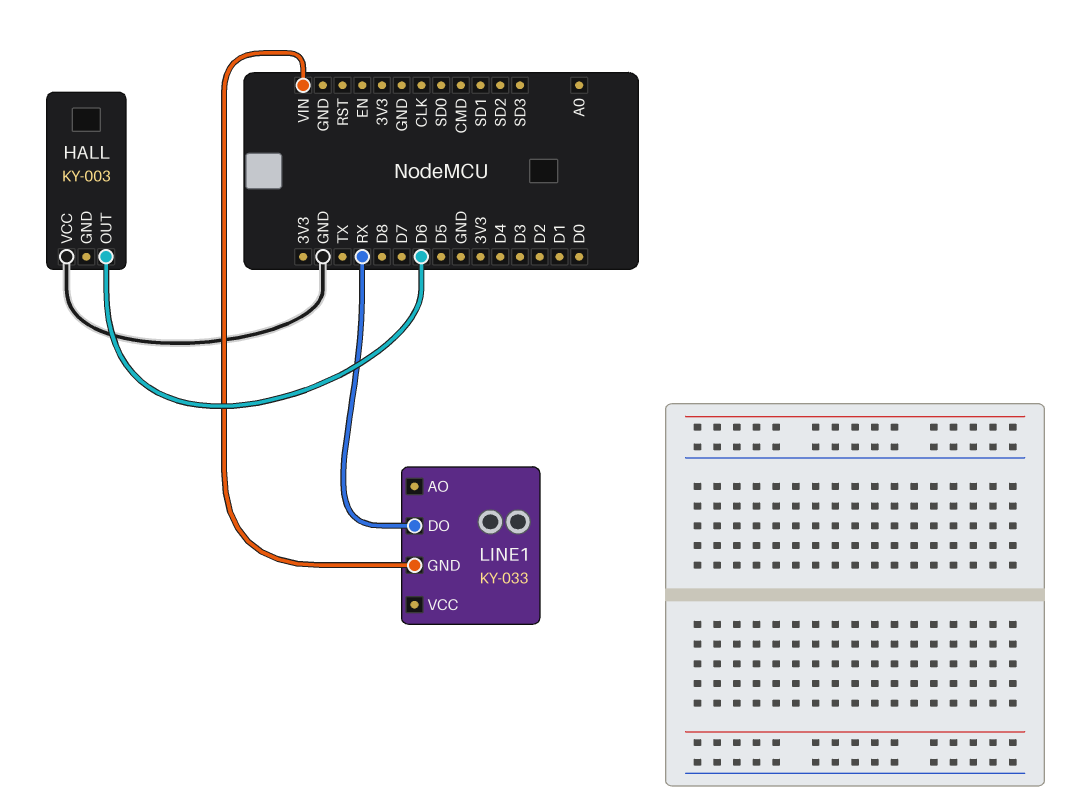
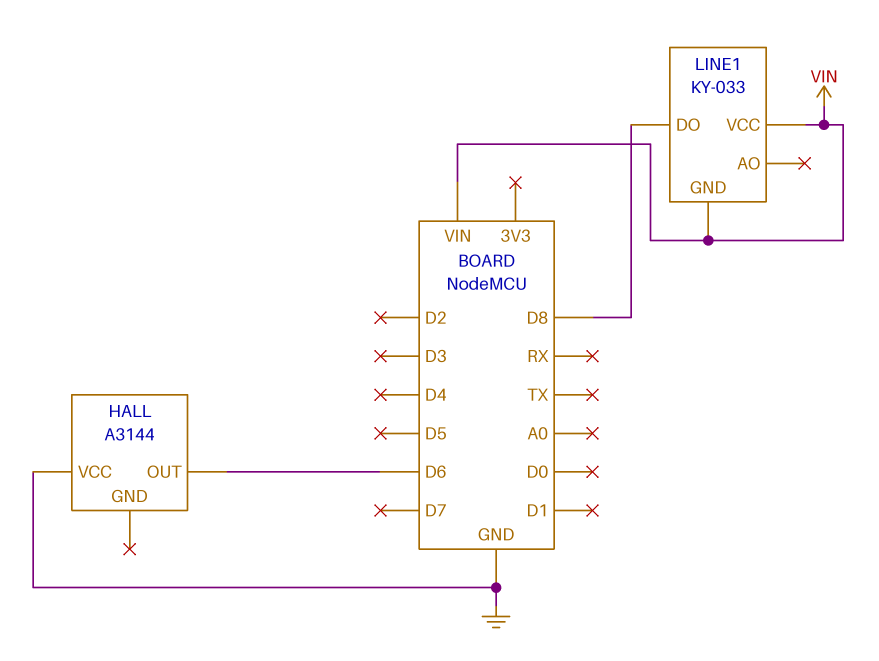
HALL: KY-003 -> A3144
LINE1 pin DO: RX -> D8
LINE1 pin VCC: none -> VIN

